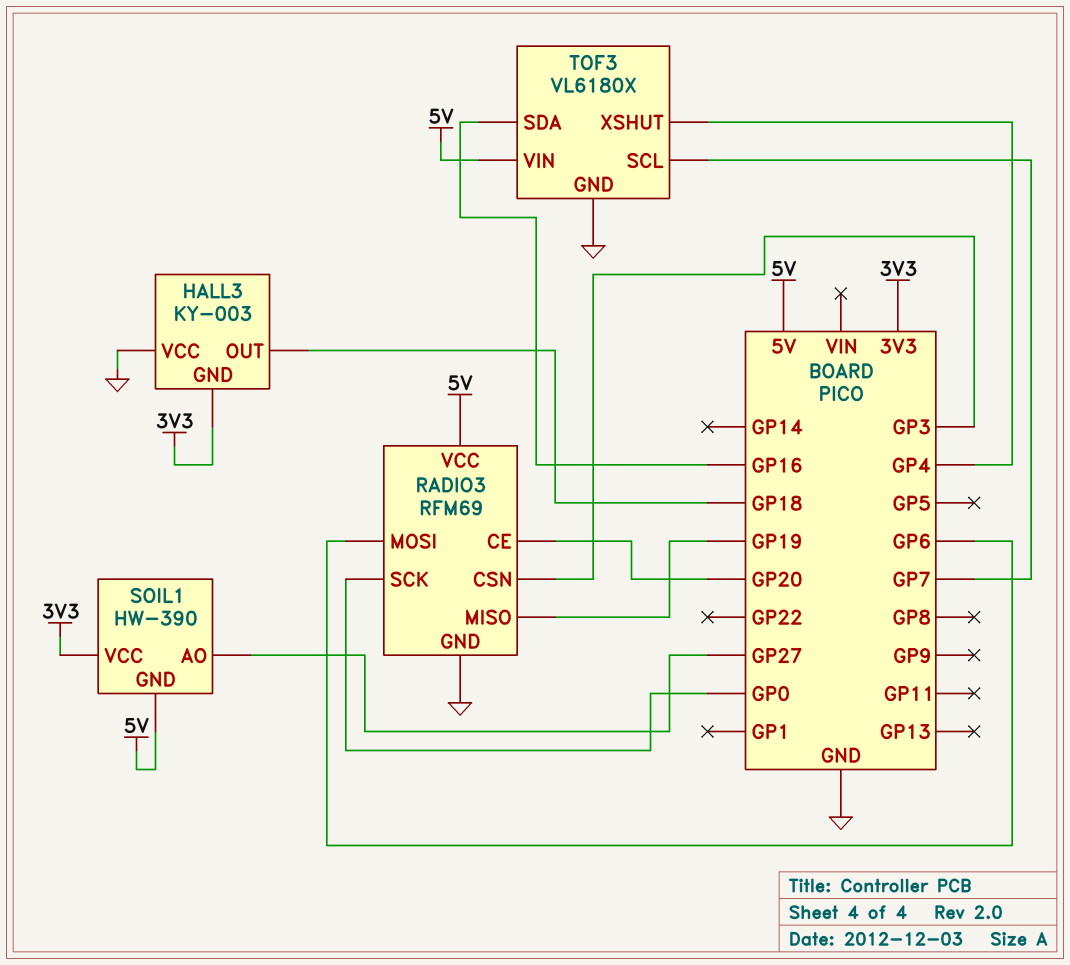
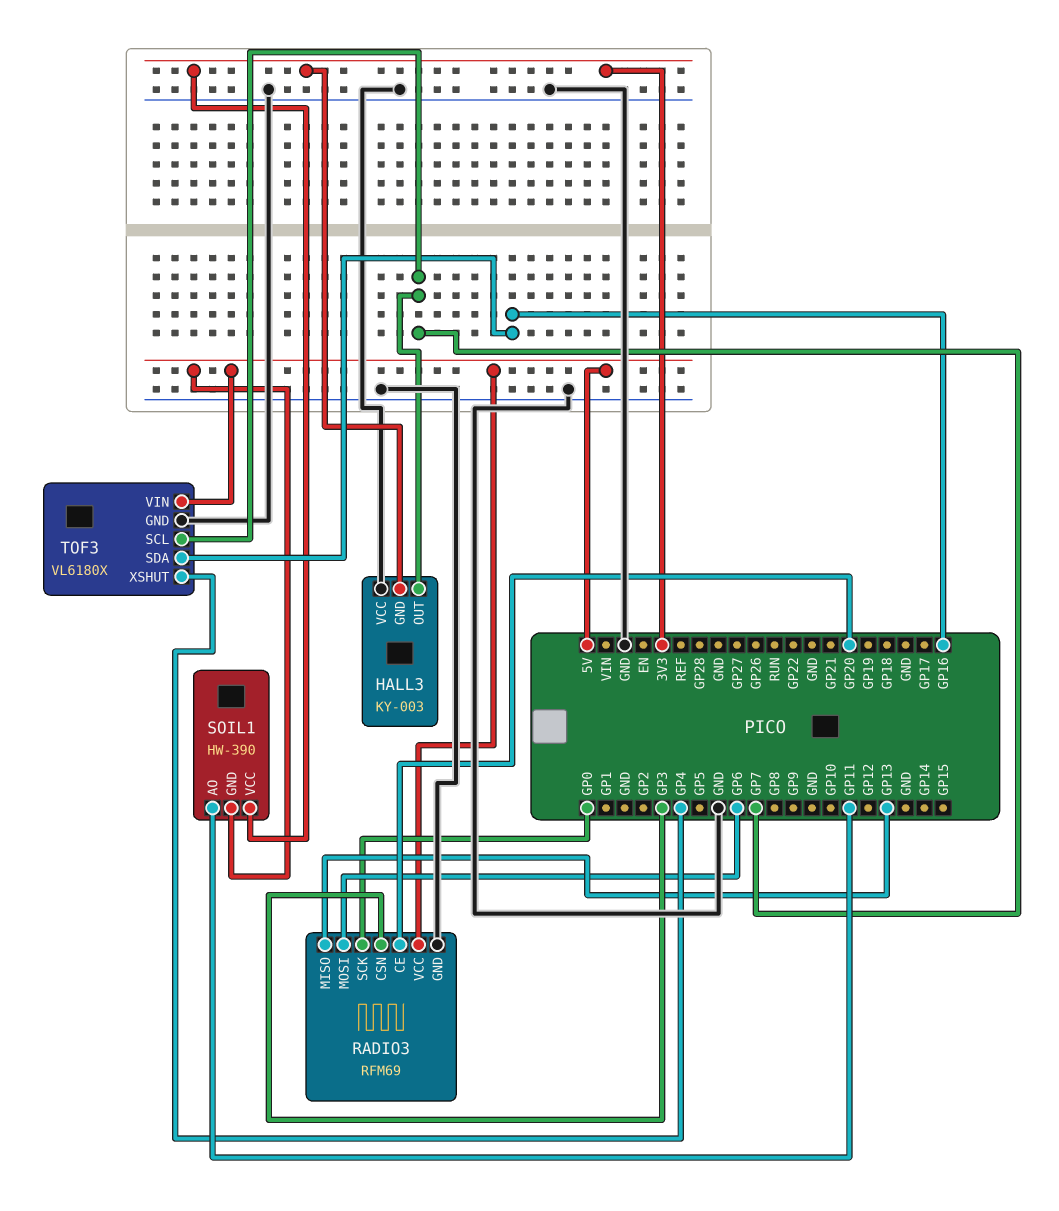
HALL3 pin OUT: GP18 -> GP7
RADIO3 pin MISO: GP19 -> GP13
SOIL1 pin AO: GP27 -> GP11

